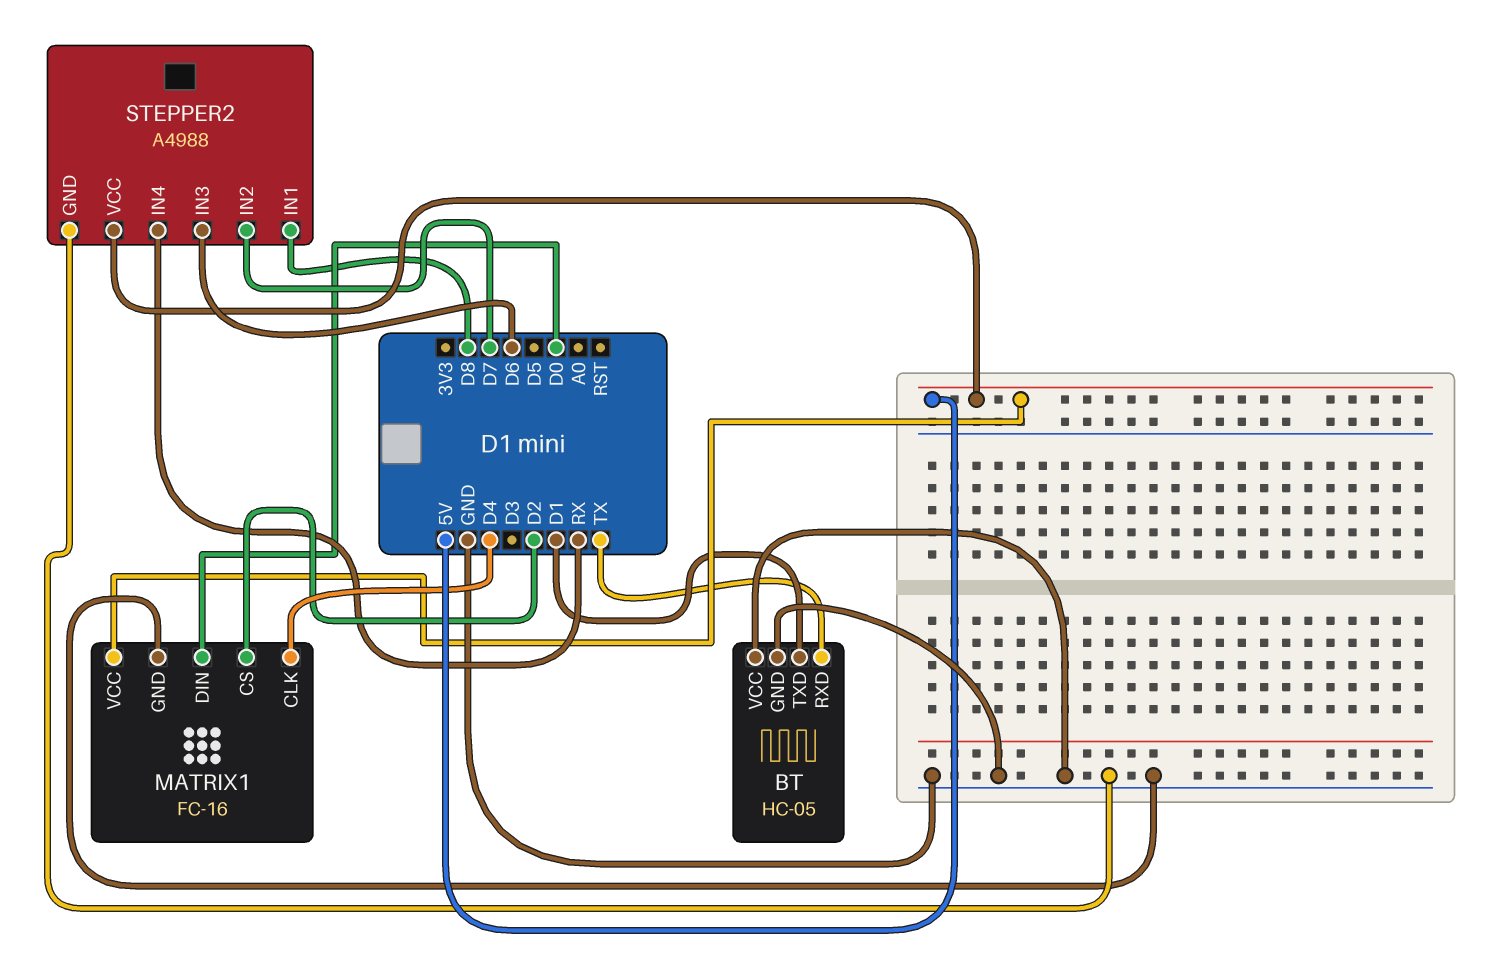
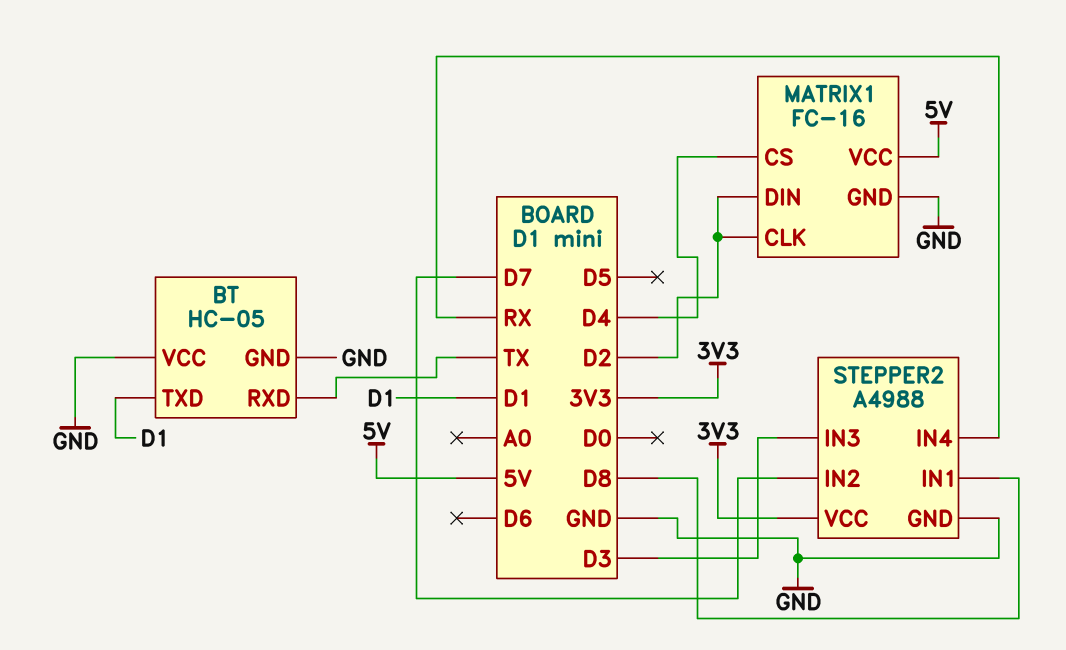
MATRIX1 pin CLK: D4 -> D2
MATRIX1 pin CS: D2 -> D4
MATRIX1 pin DIN: D0 -> D2
STEPPER2 pin IN3: D6 -> D3
STEPPER2 pin VCC: 5V -> 3V3

